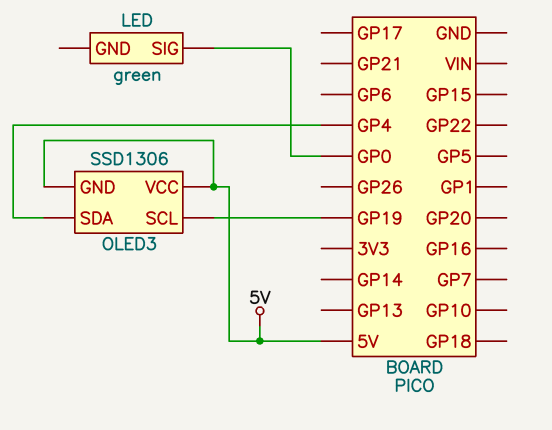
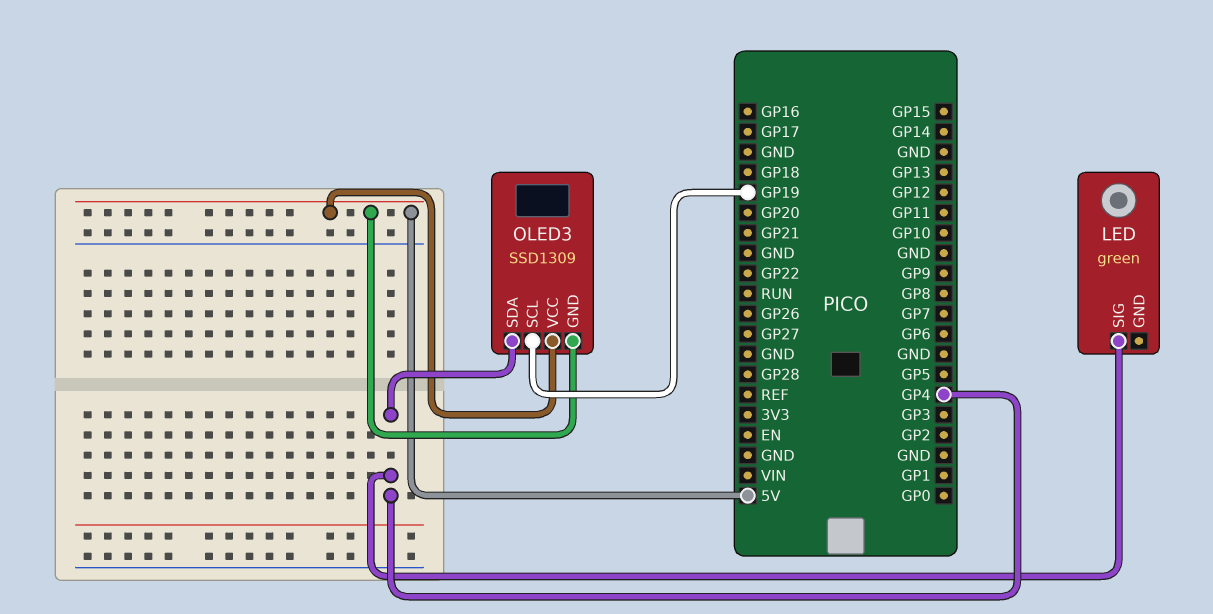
LED pin SIG: GP0 -> GP4
OLED3: SSD1306 -> SSD1309

